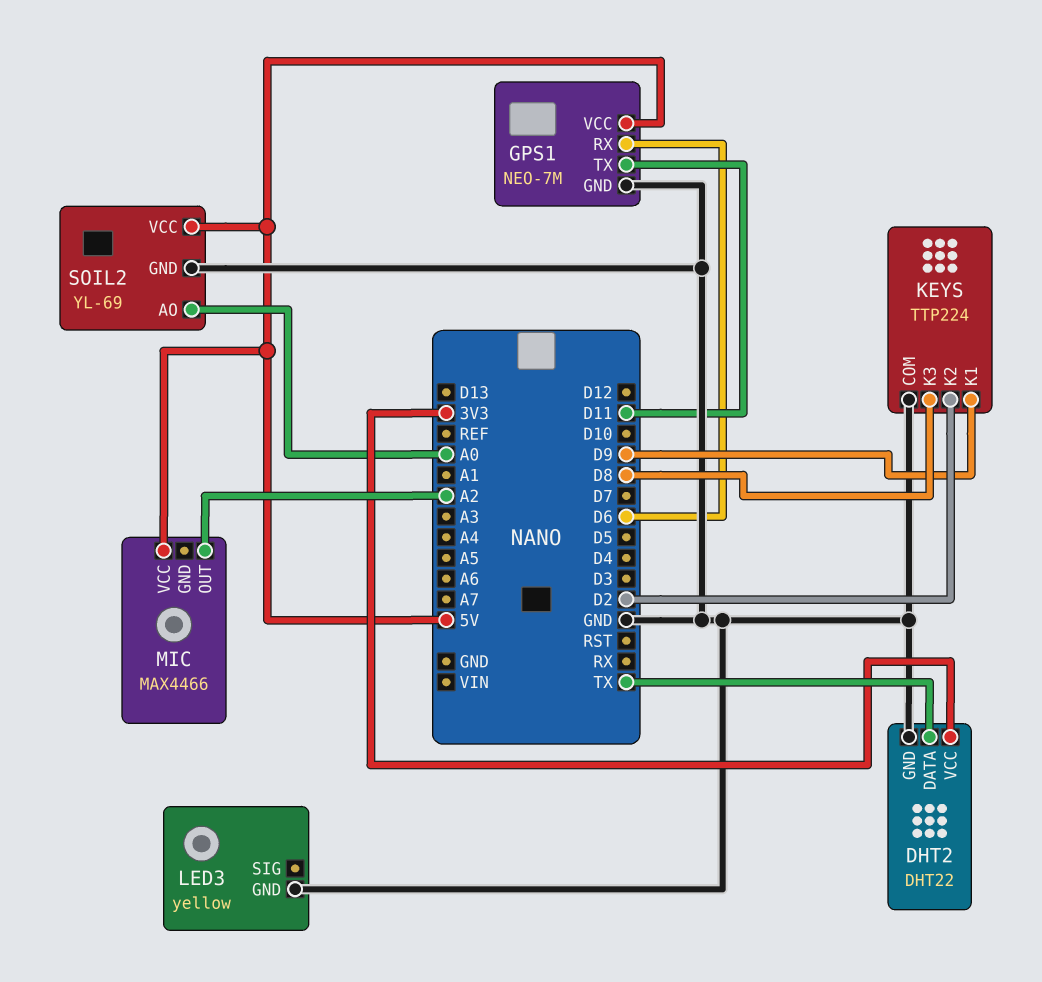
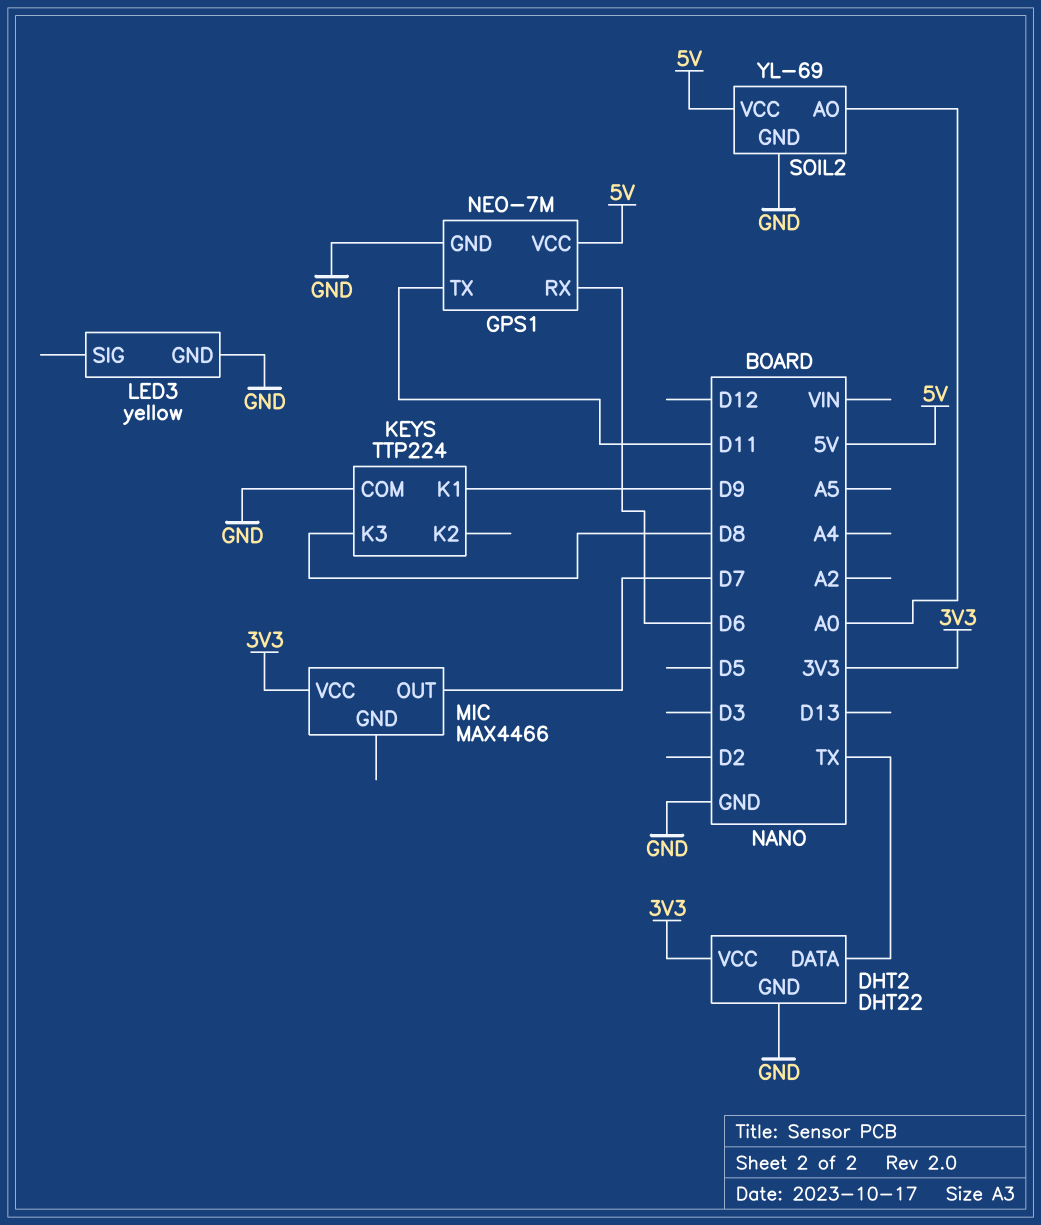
KEYS pin K2: D2 -> none
MIC pin OUT: A2 -> D7
MIC pin VCC: 5V -> 3V3

